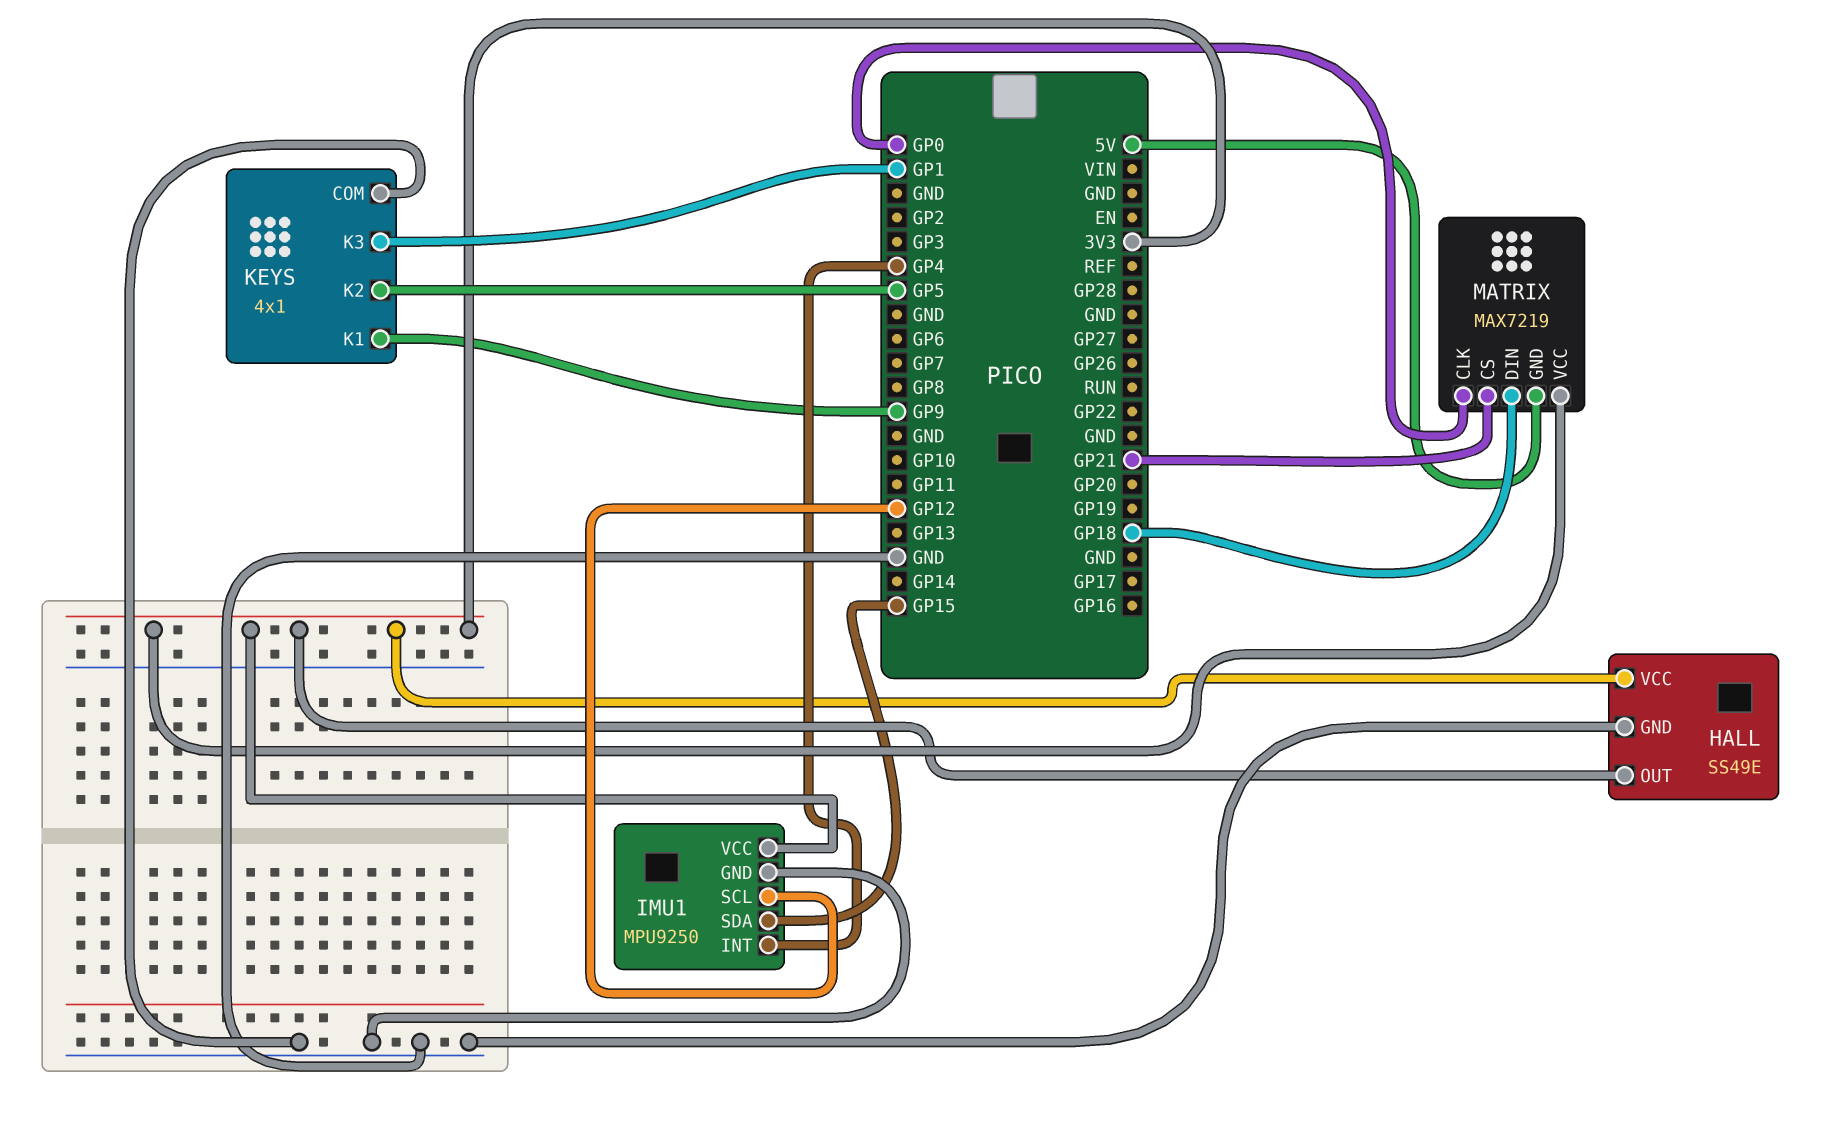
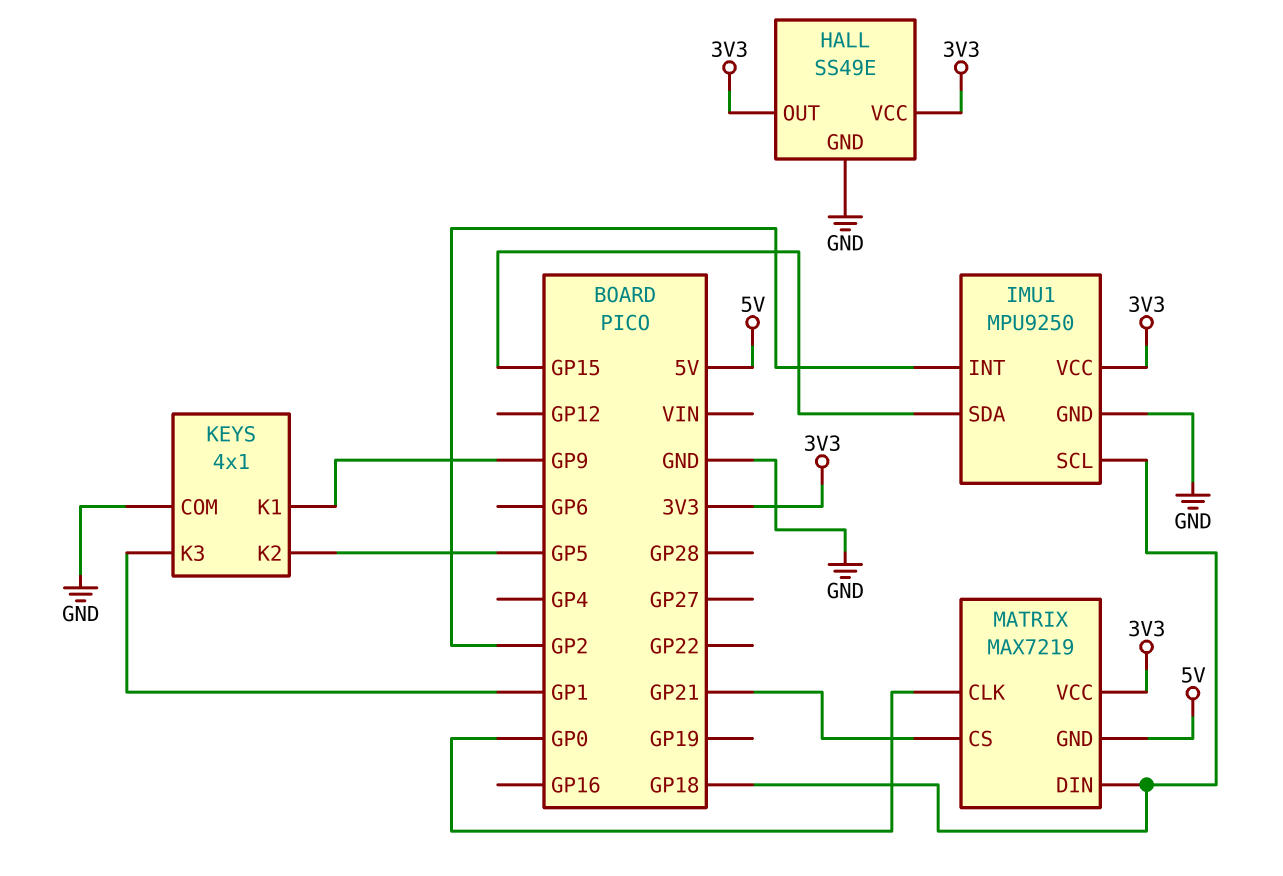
IMU1 pin INT: GP4 -> GP2
IMU1 pin SCL: GP12 -> GP18

